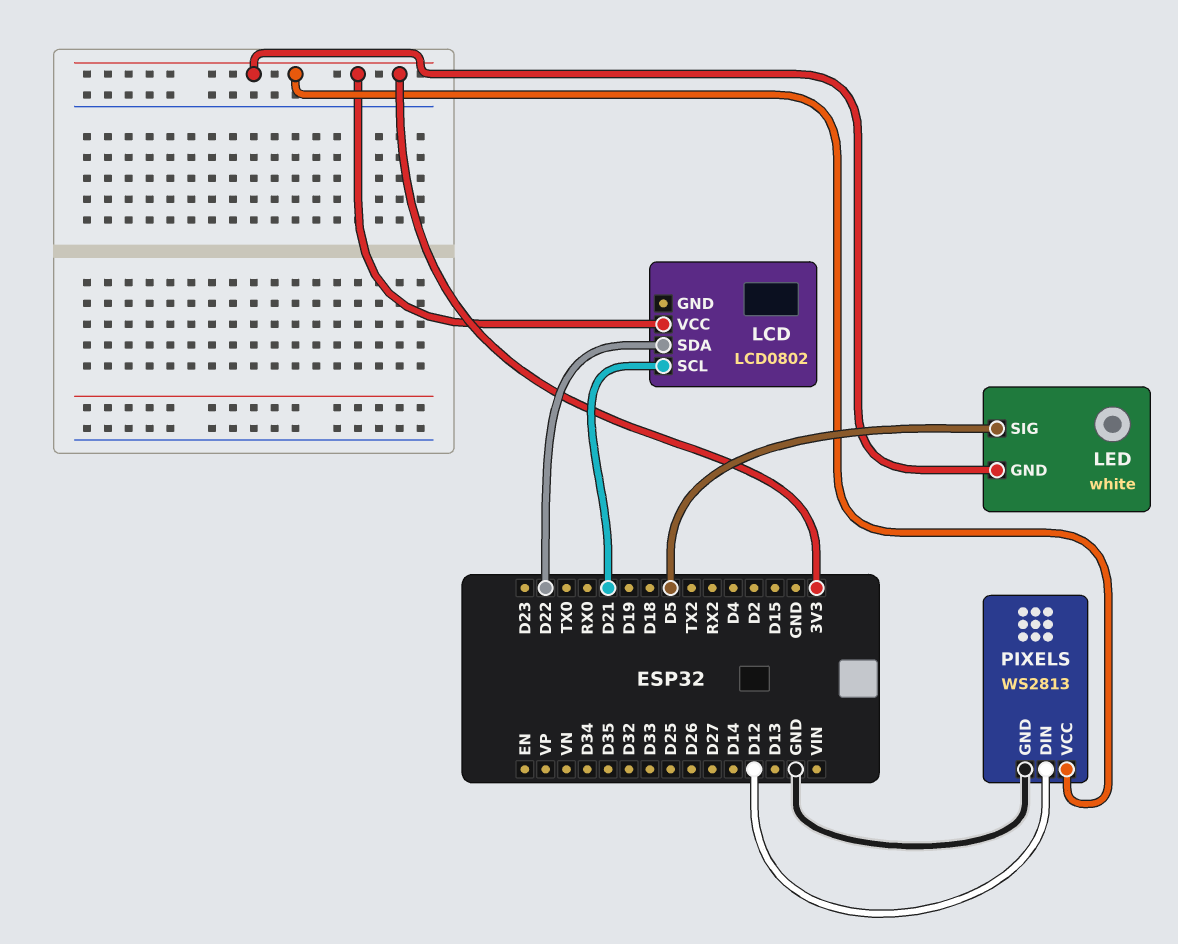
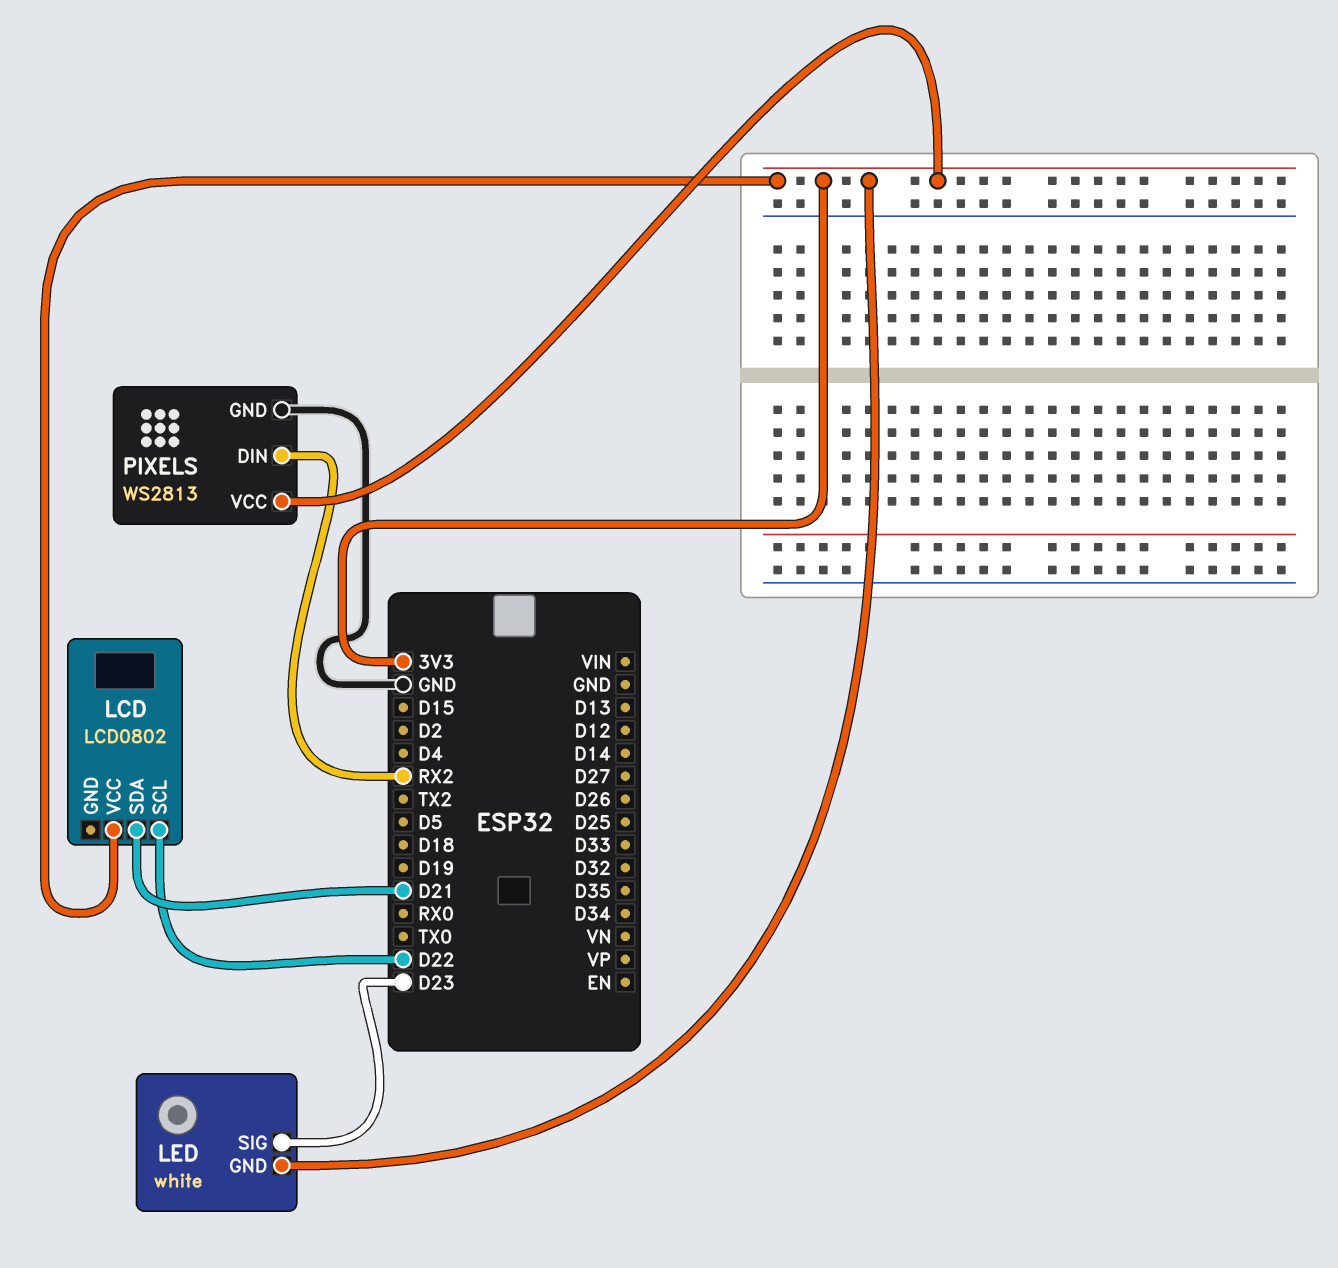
LCD pin SCL: D21 -> D22
LCD pin SDA: D22 -> D21
LED pin SIG: D5 -> D23
PIXELS pin DIN: D12 -> RX2

